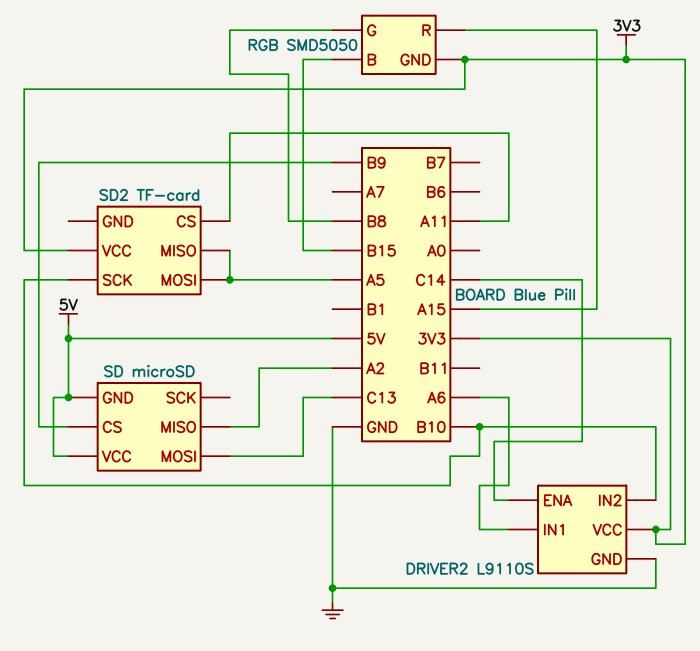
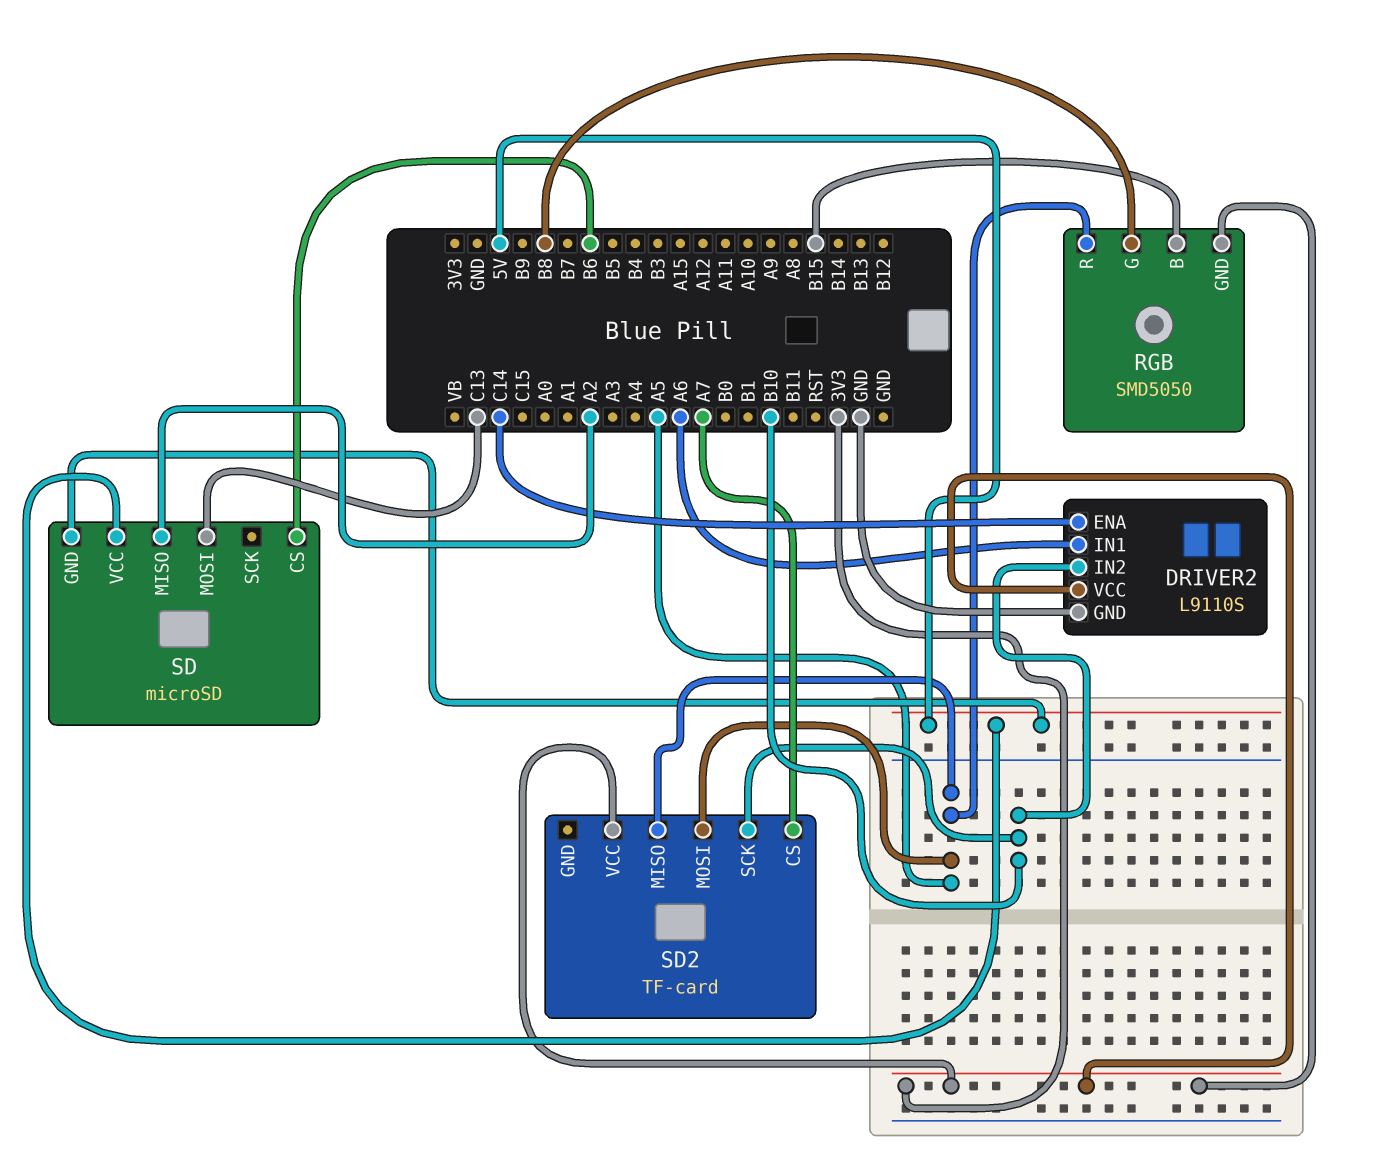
RGB pin R: A15 -> A5
SD pin CS: B9 -> B6
SD2 pin CS: A11 -> A7

